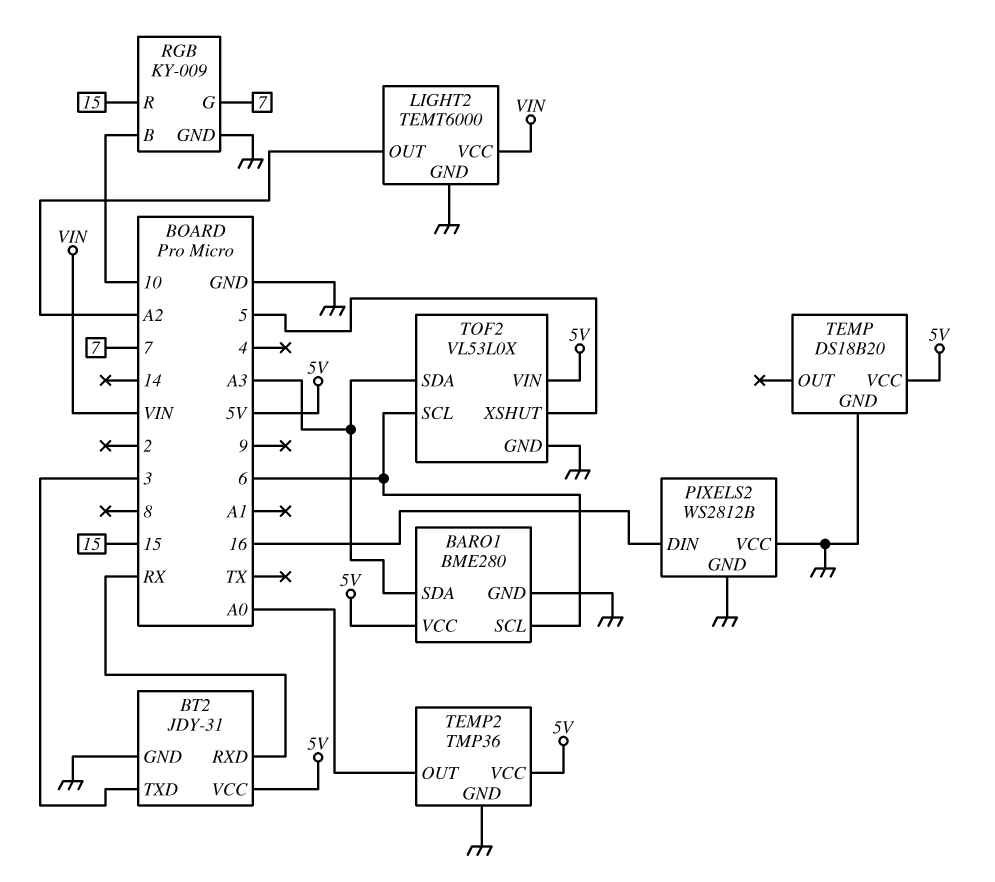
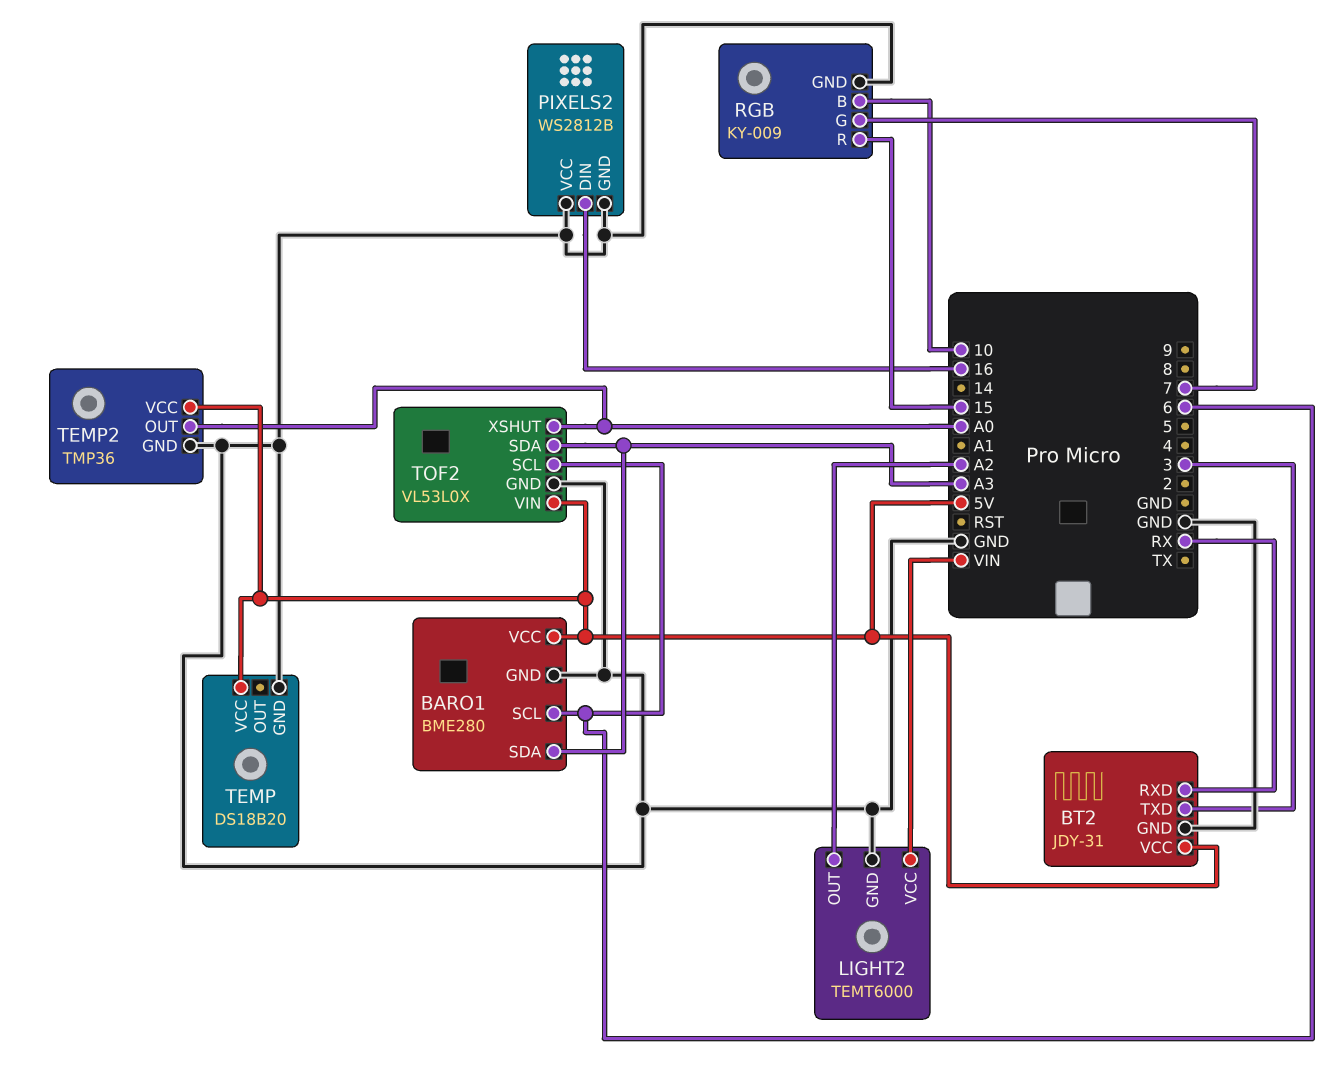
TOF2 pin XSHUT: 5 -> A0

